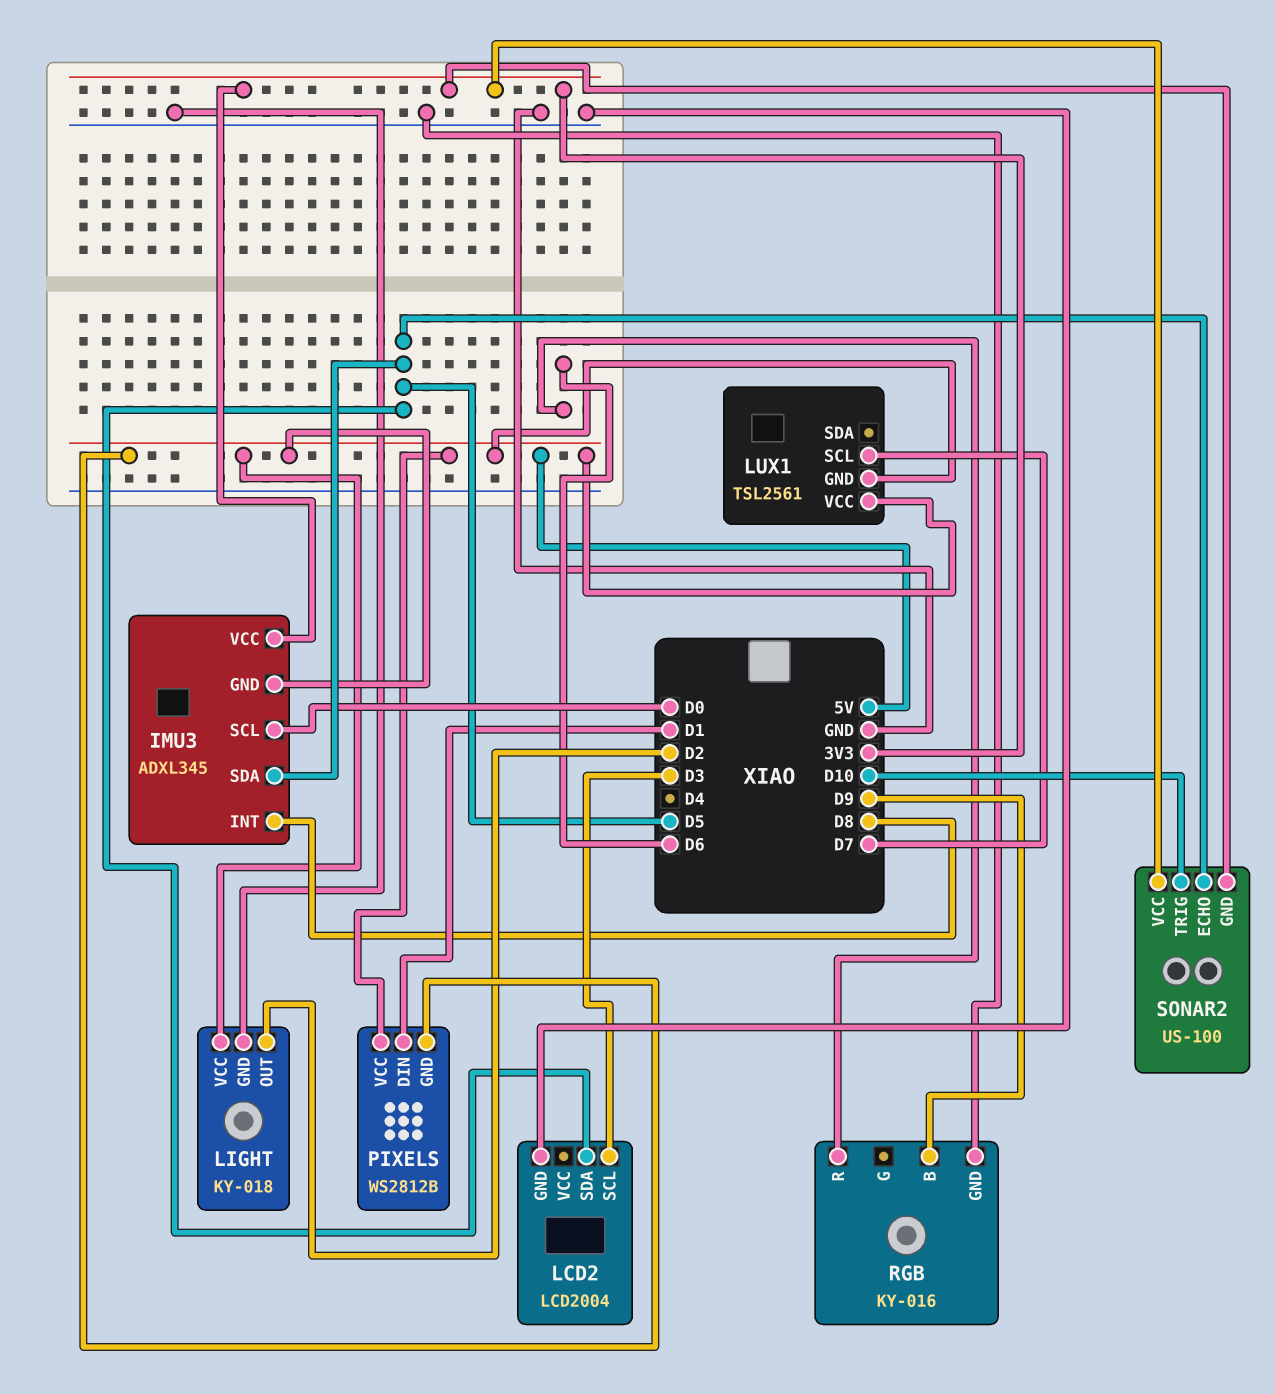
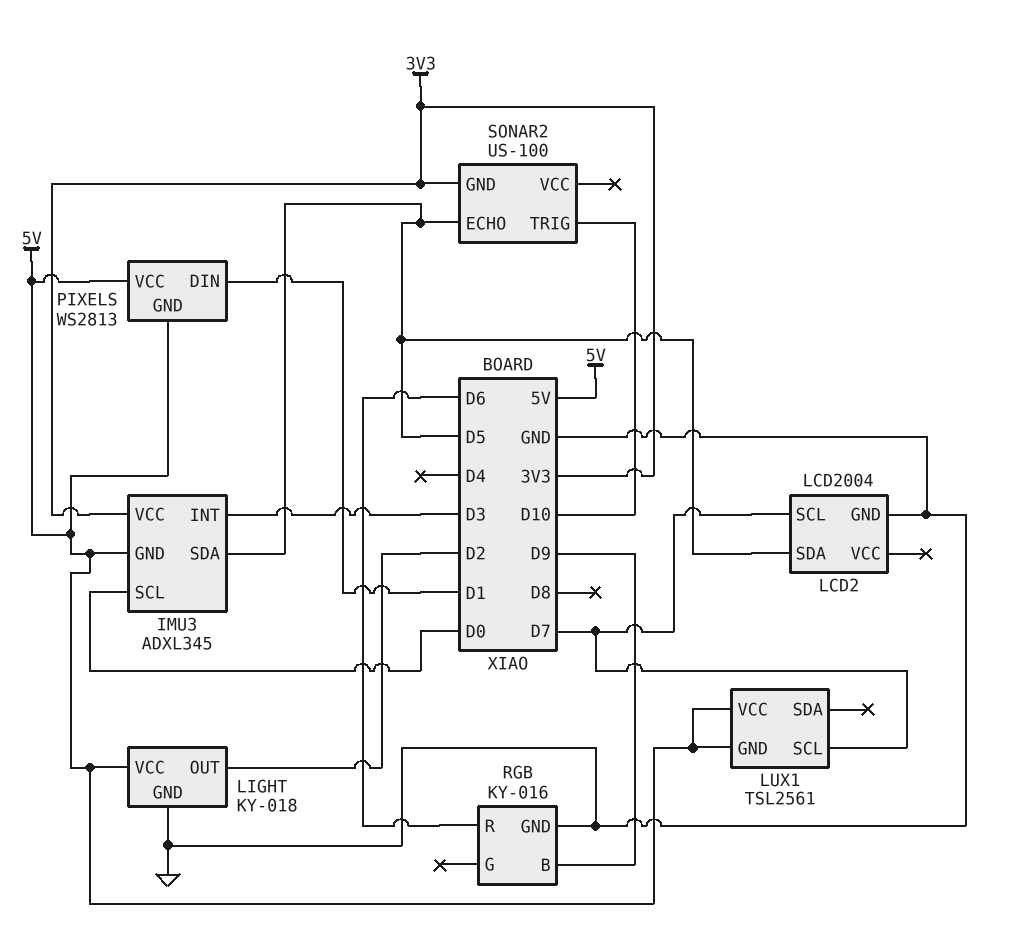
IMU3 pin INT: D8 -> D3
LCD2 pin SCL: D3 -> D7
PIXELS: WS2812B -> WS2813
SONAR2 pin VCC: 3V3 -> none

